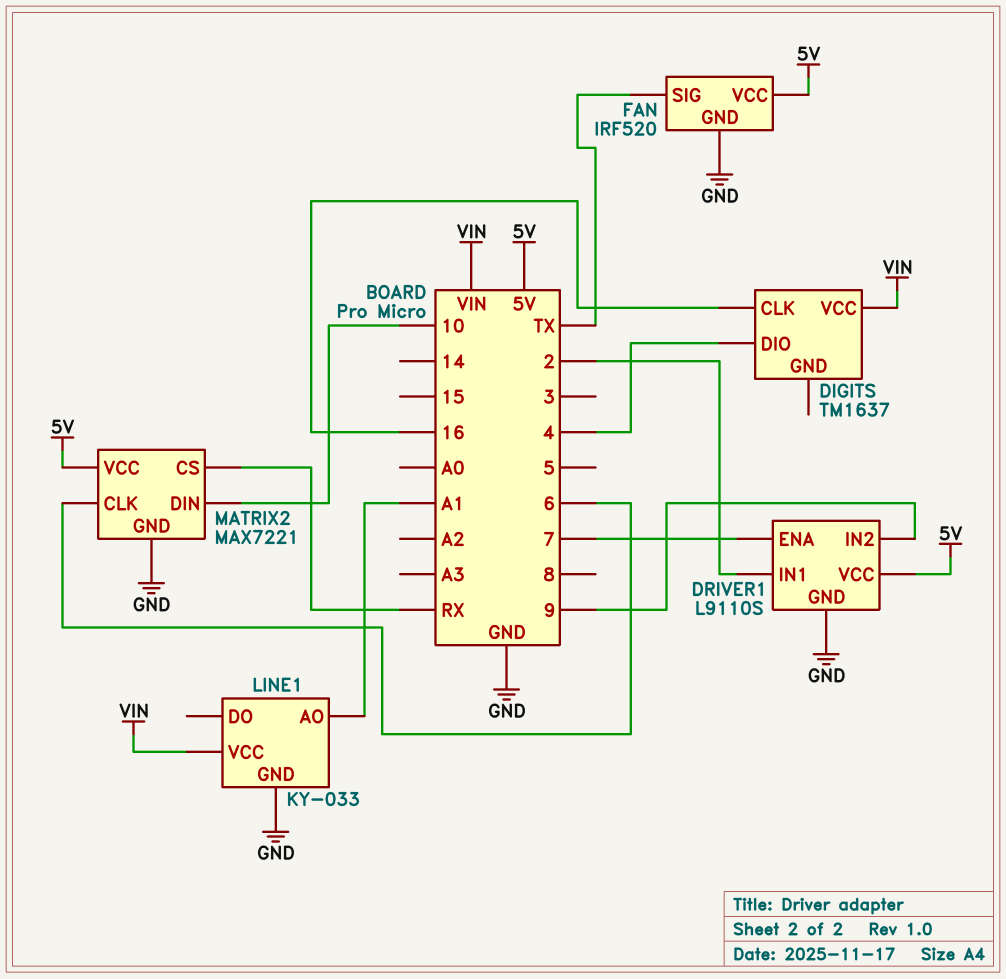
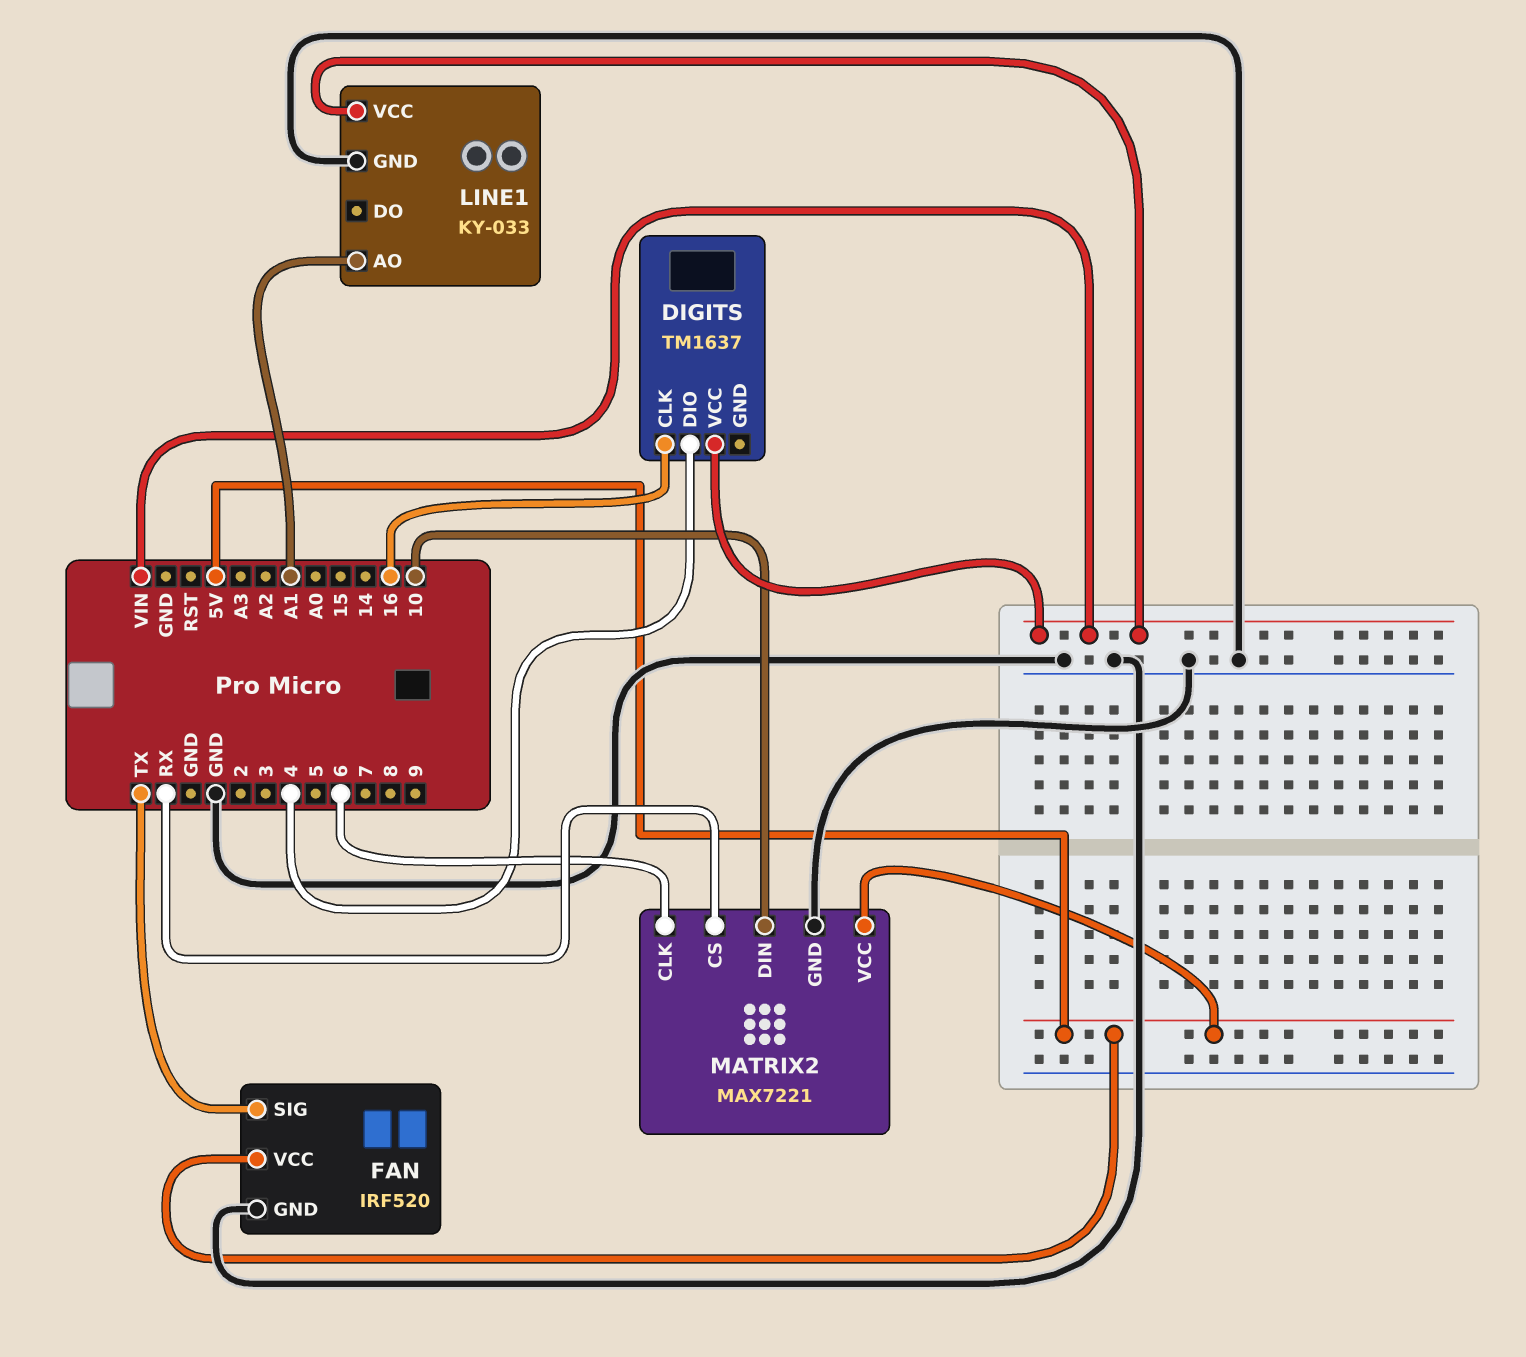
DRIVER1: L9110S -> none
DRIVER1 pin ENA: 7 -> none
DRIVER1 pin GND: GND -> none
DRIVER1 pin IN1: 2 -> none
DRIVER1 pin IN2: 9 -> none
DRIVER1 pin VCC: 5V -> none

